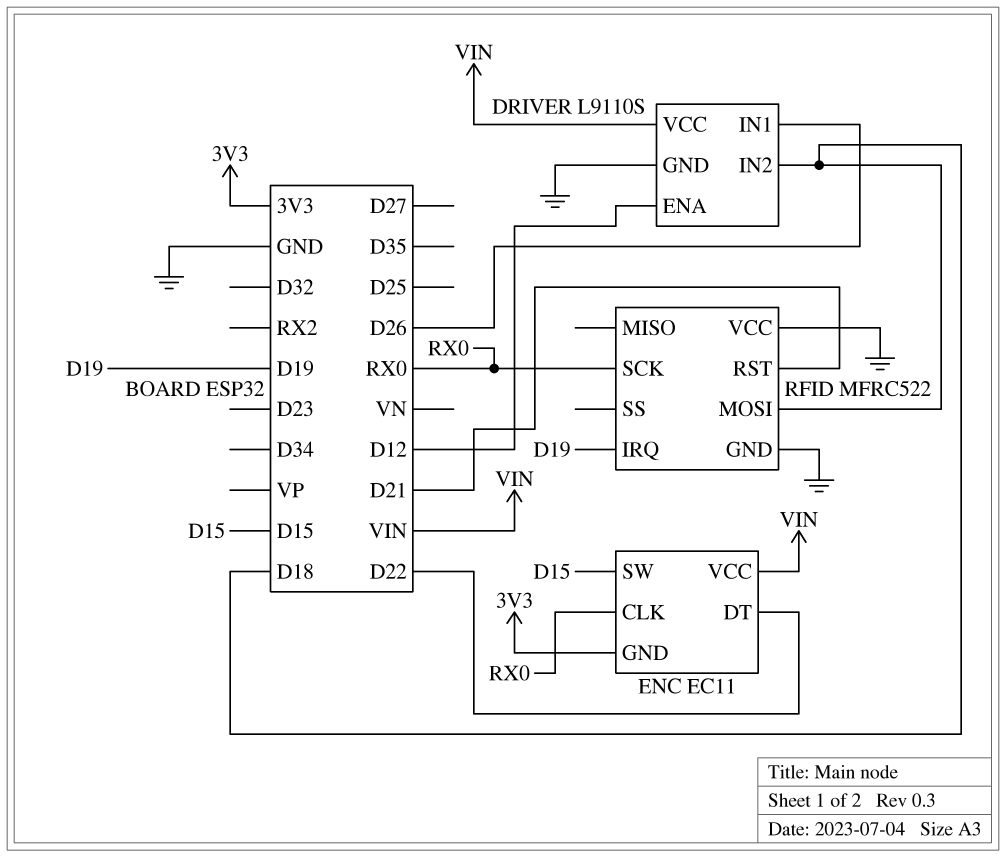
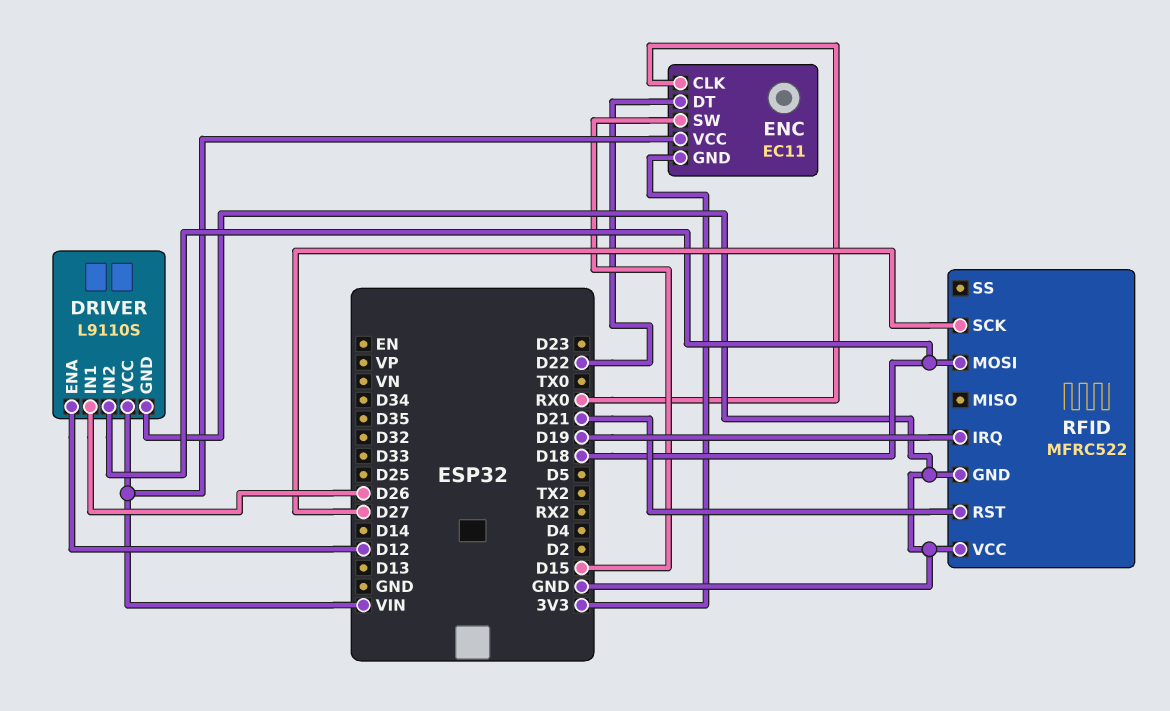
RFID pin SCK: RX0 -> D27

